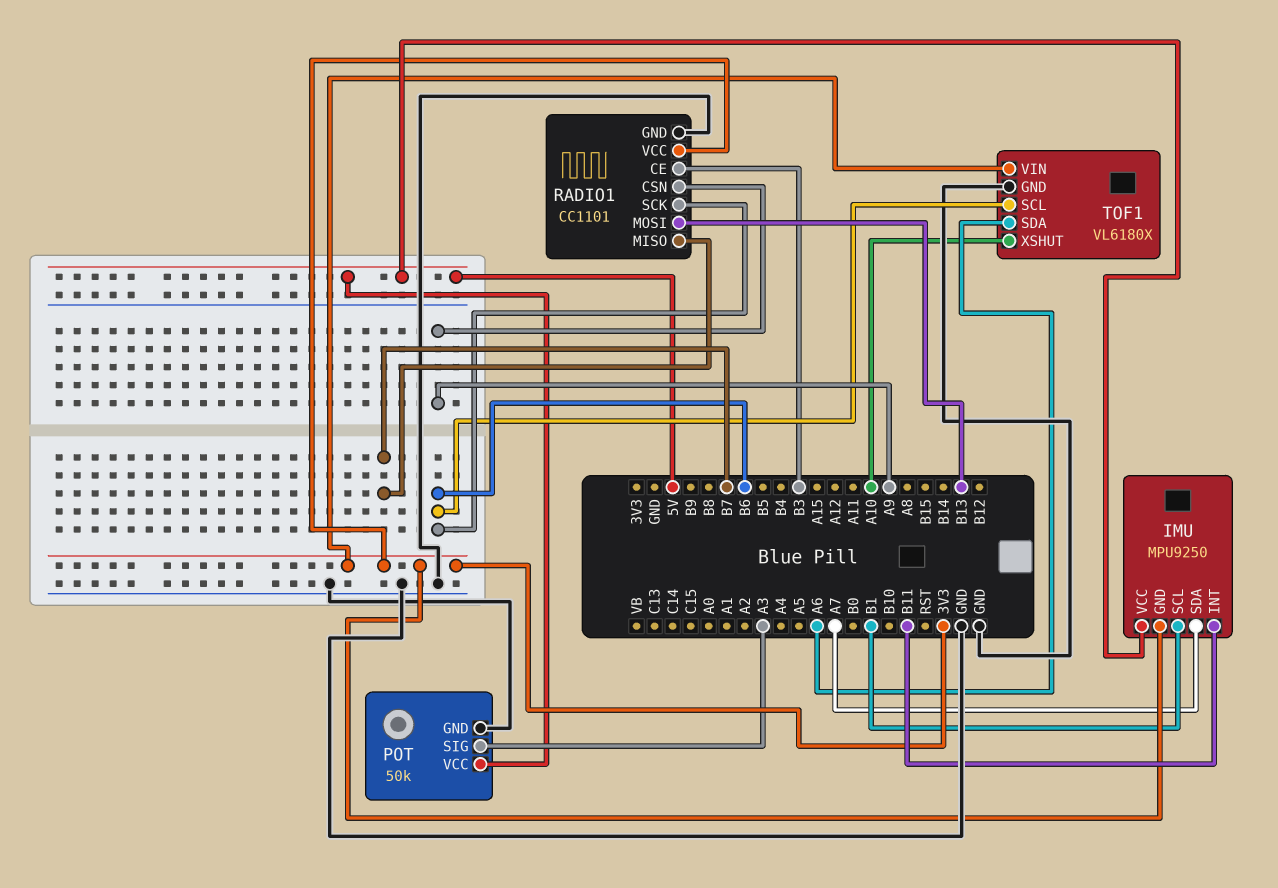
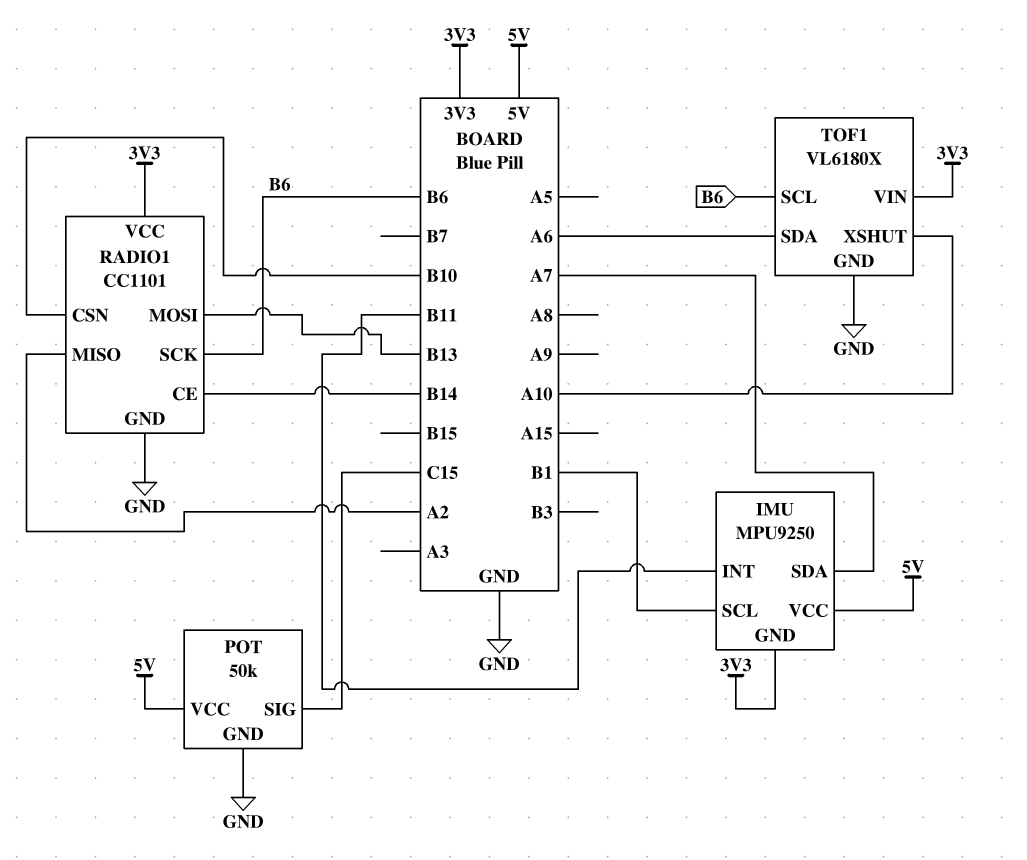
POT pin SIG: A3 -> C15
RADIO1 pin CE: B3 -> B14
RADIO1 pin CSN: A9 -> B10
RADIO1 pin MISO: B7 -> A2

